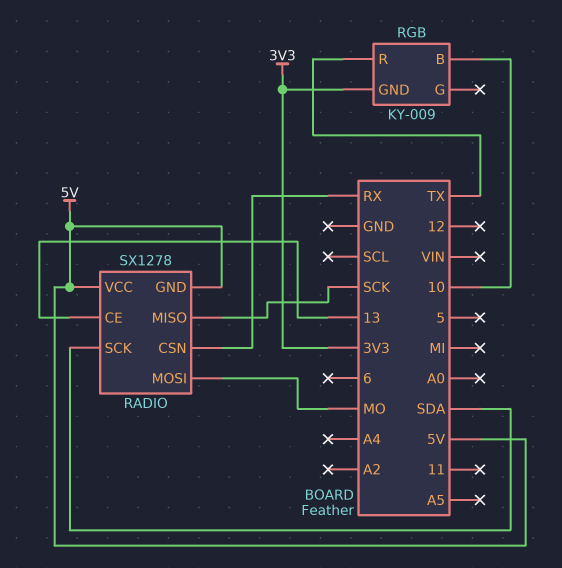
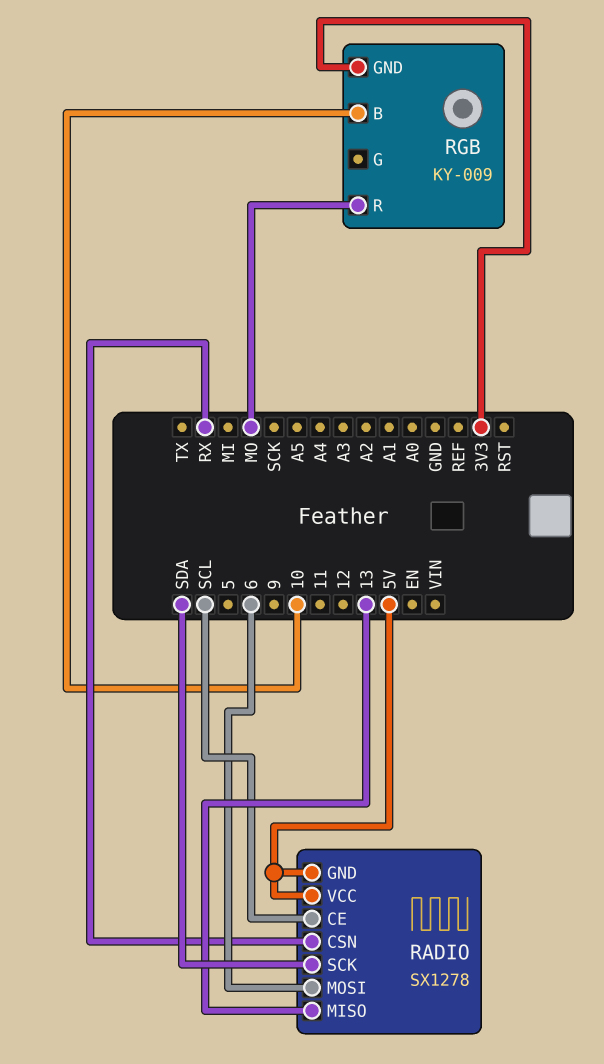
RADIO pin CE: 13 -> SCL
RADIO pin MISO: SCK -> 13
RADIO pin MOSI: MO -> 6
RGB pin R: TX -> MO

